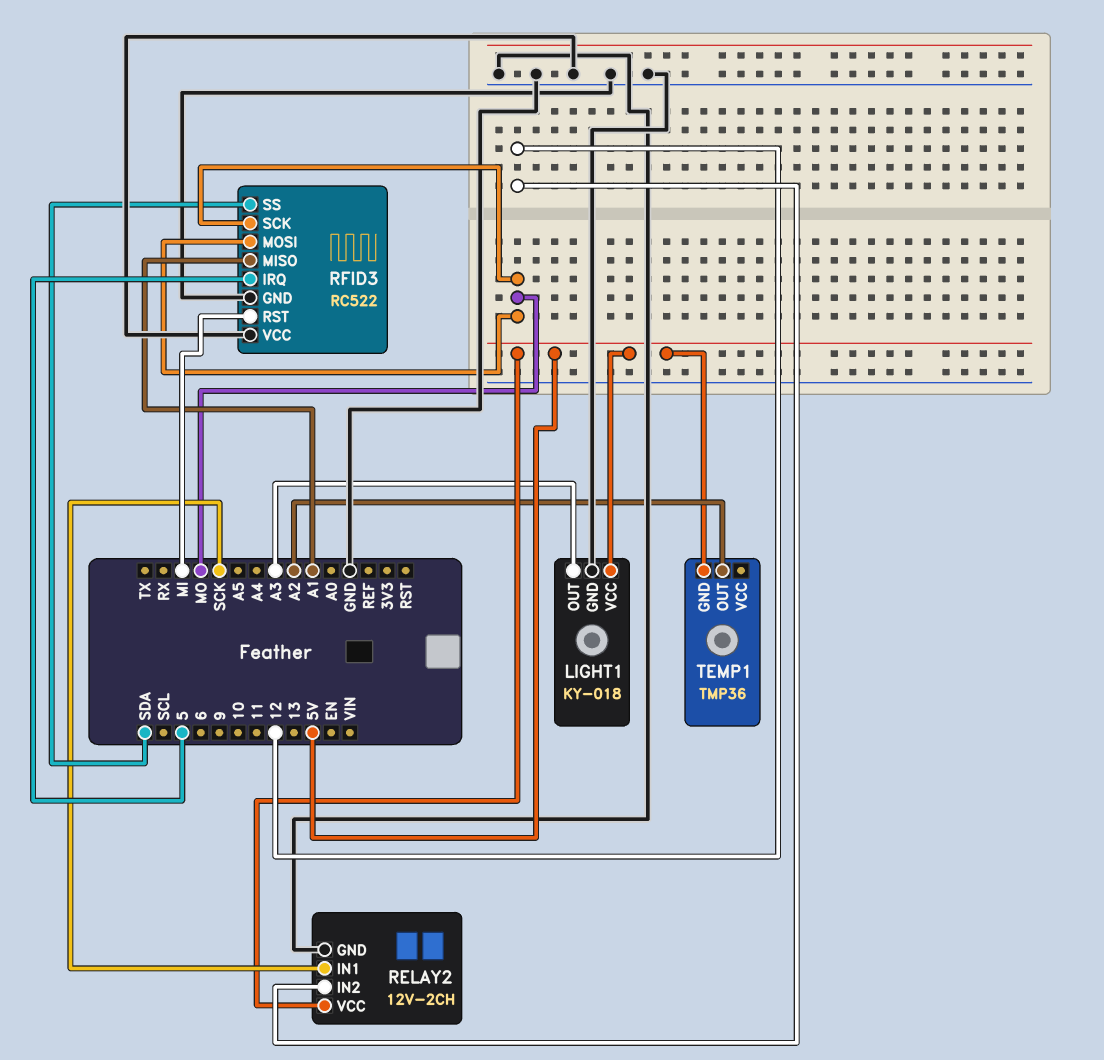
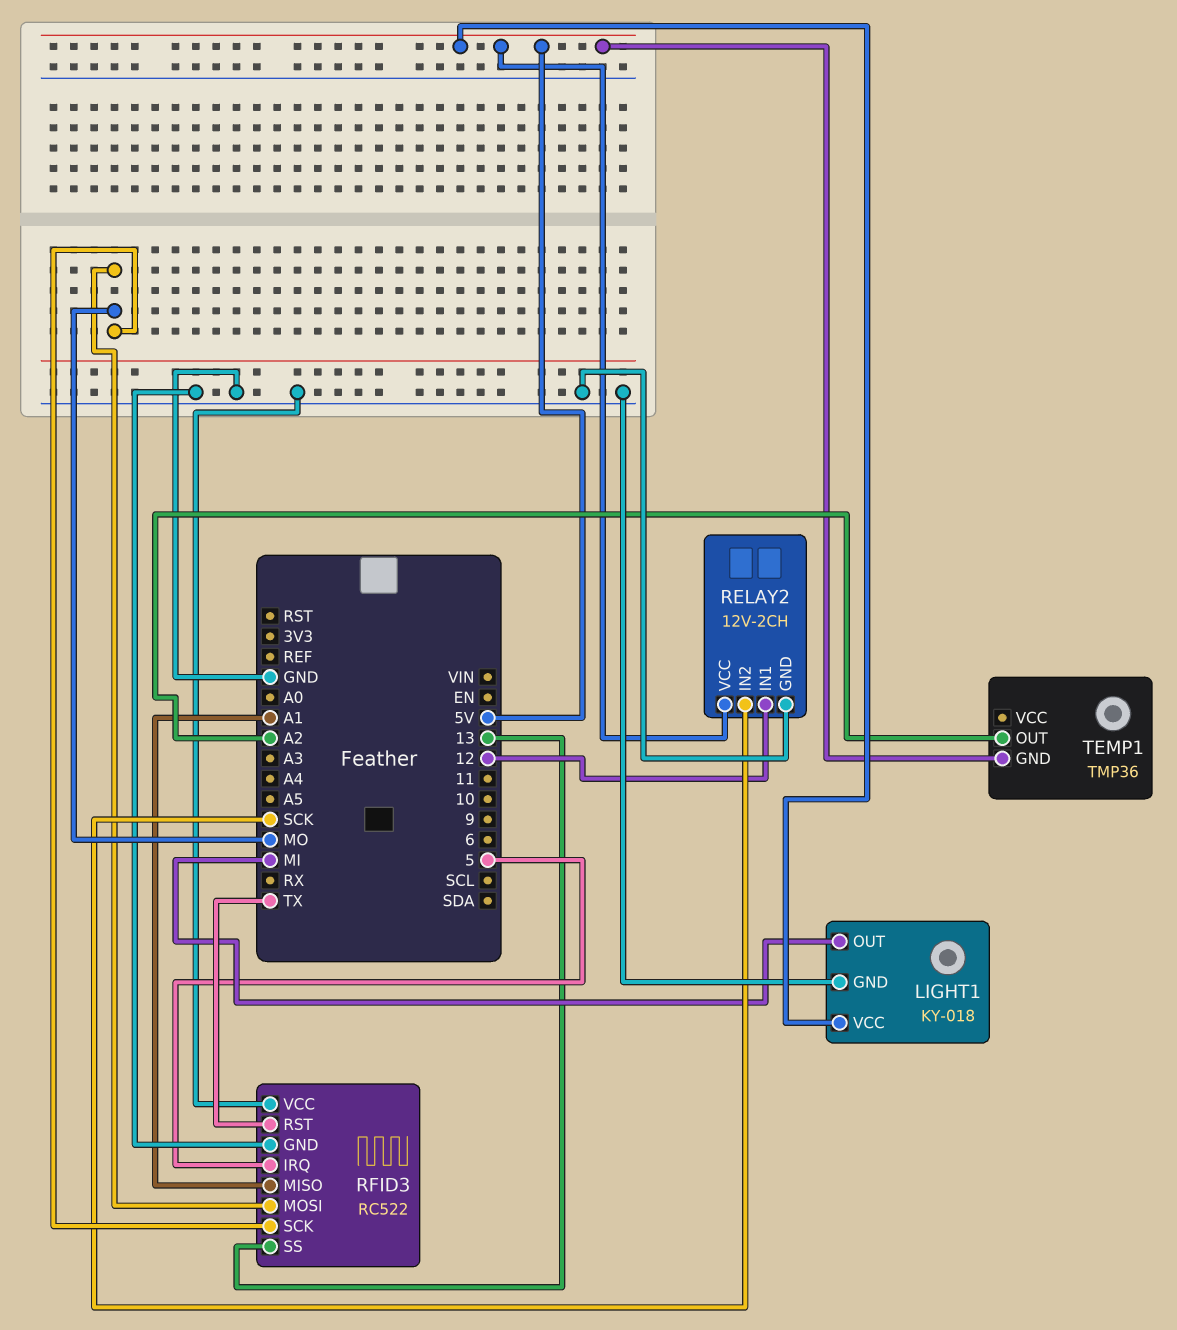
LIGHT1 pin OUT: A3 -> MI
RELAY2 pin IN1: SCK -> 12
RELAY2 pin IN2: 12 -> SCK
RFID3 pin RST: MI -> TX
RFID3 pin SS: SDA -> 13

